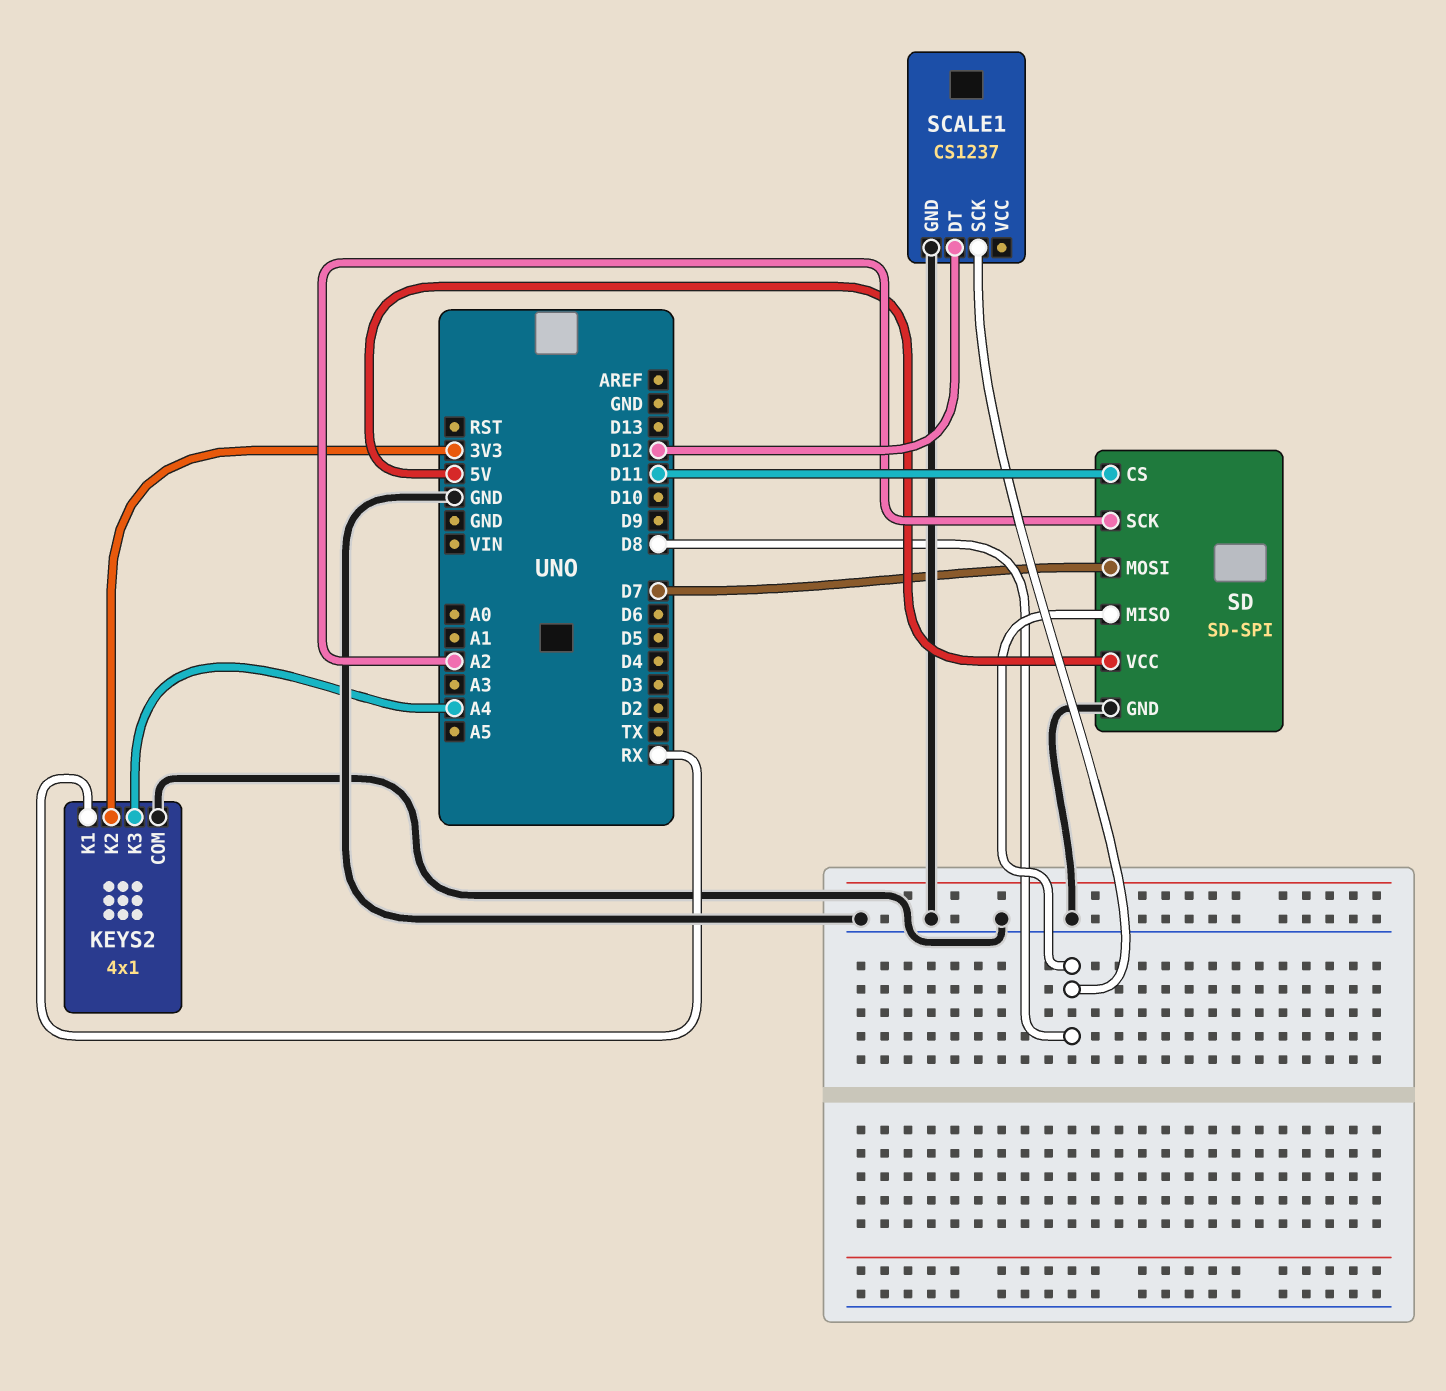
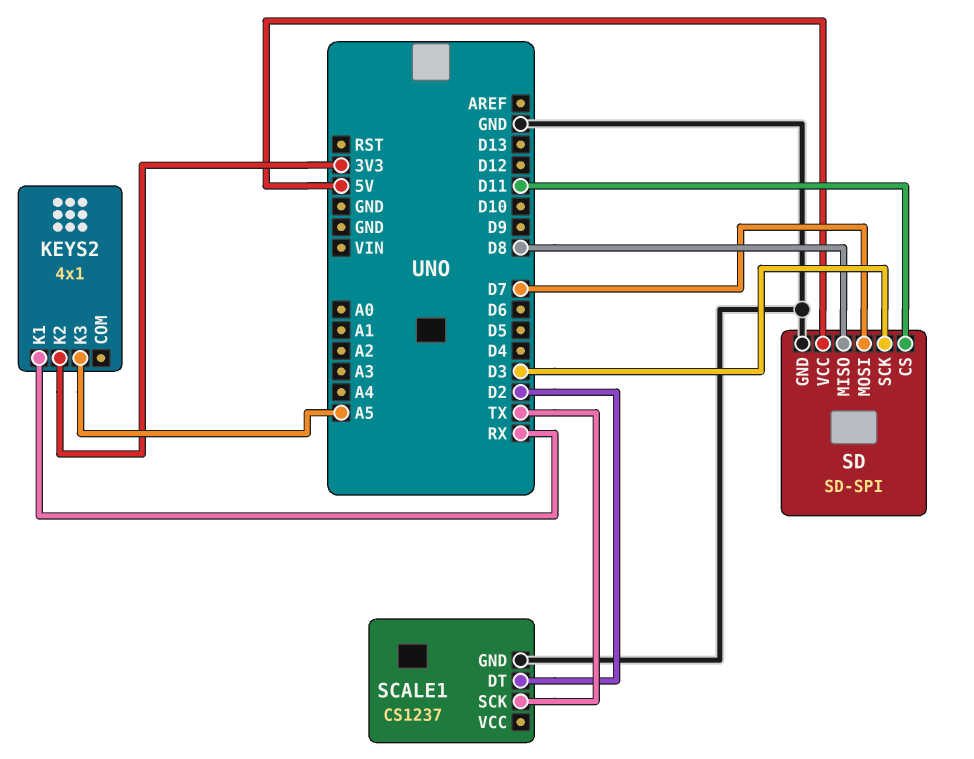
KEYS2 pin COM: GND -> none
KEYS2 pin K3: A4 -> A5
SCALE1 pin DT: D12 -> D2
SCALE1 pin SCK: D8 -> TX
SD pin SCK: A2 -> D3

